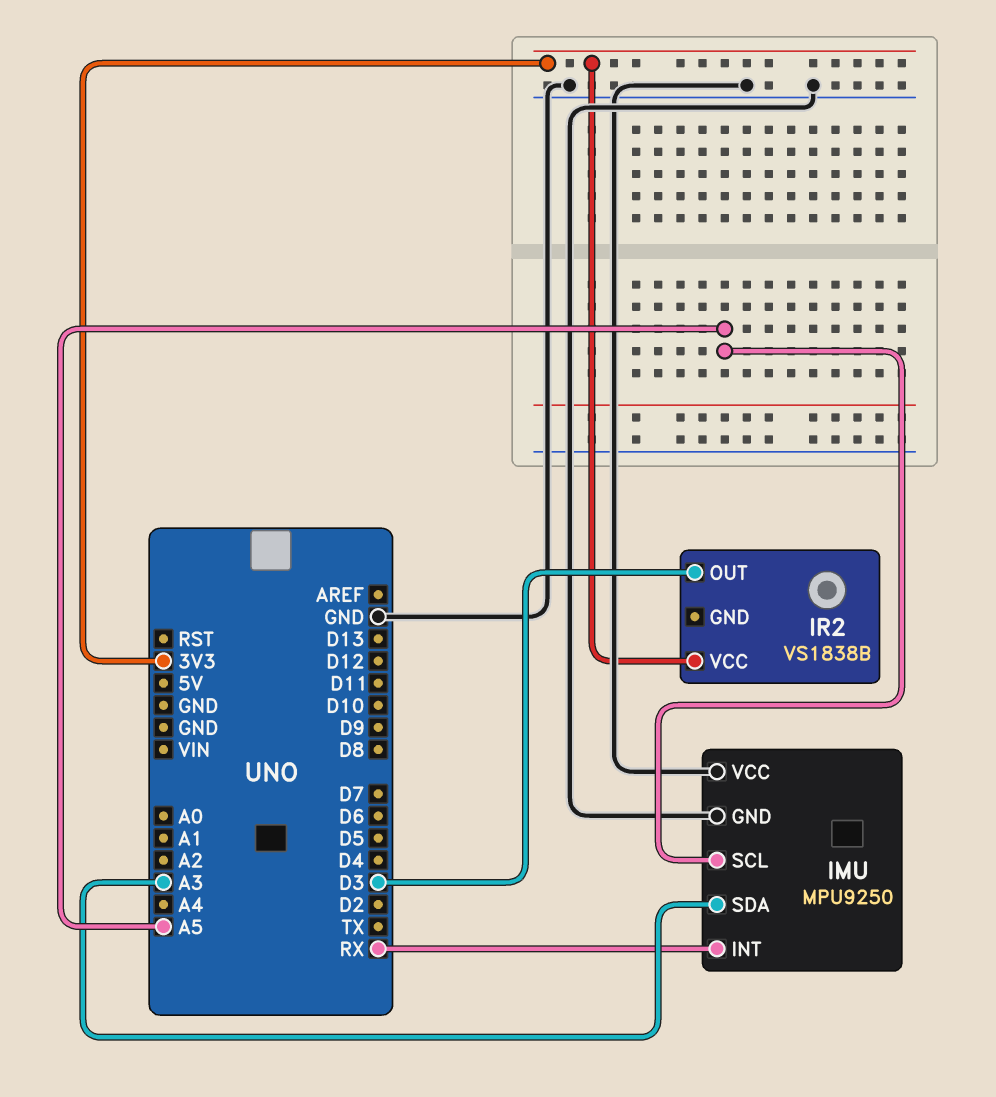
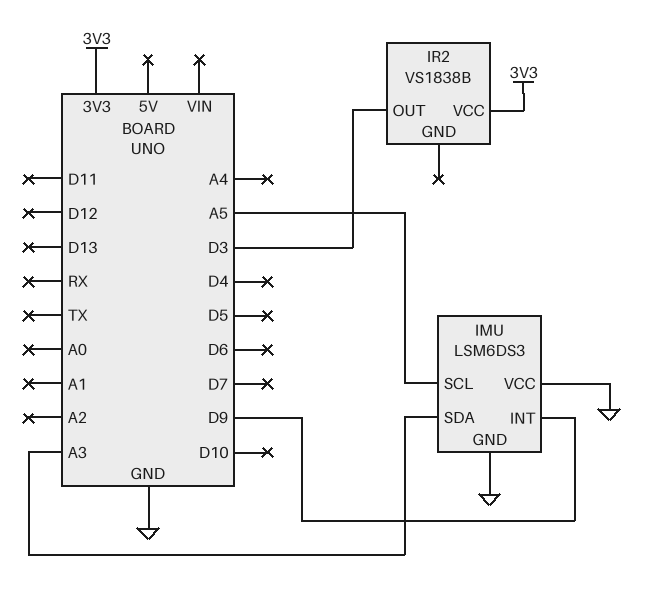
IMU: MPU9250 -> LSM6DS3
IMU pin INT: RX -> D9

